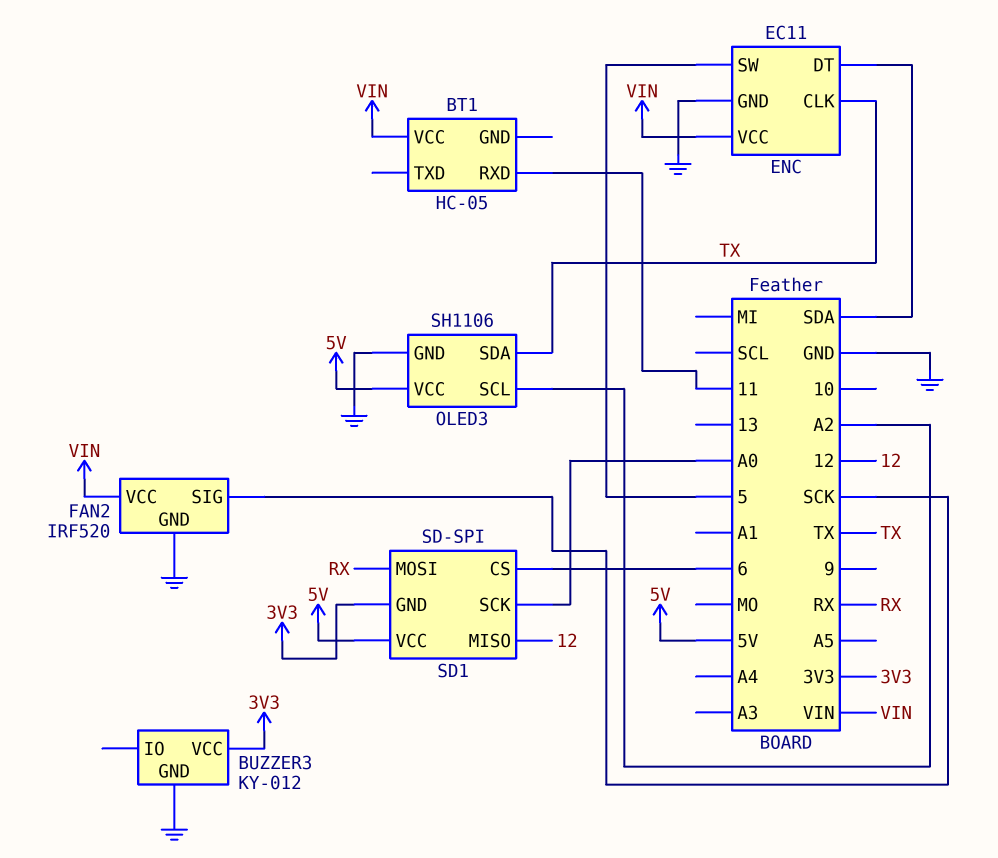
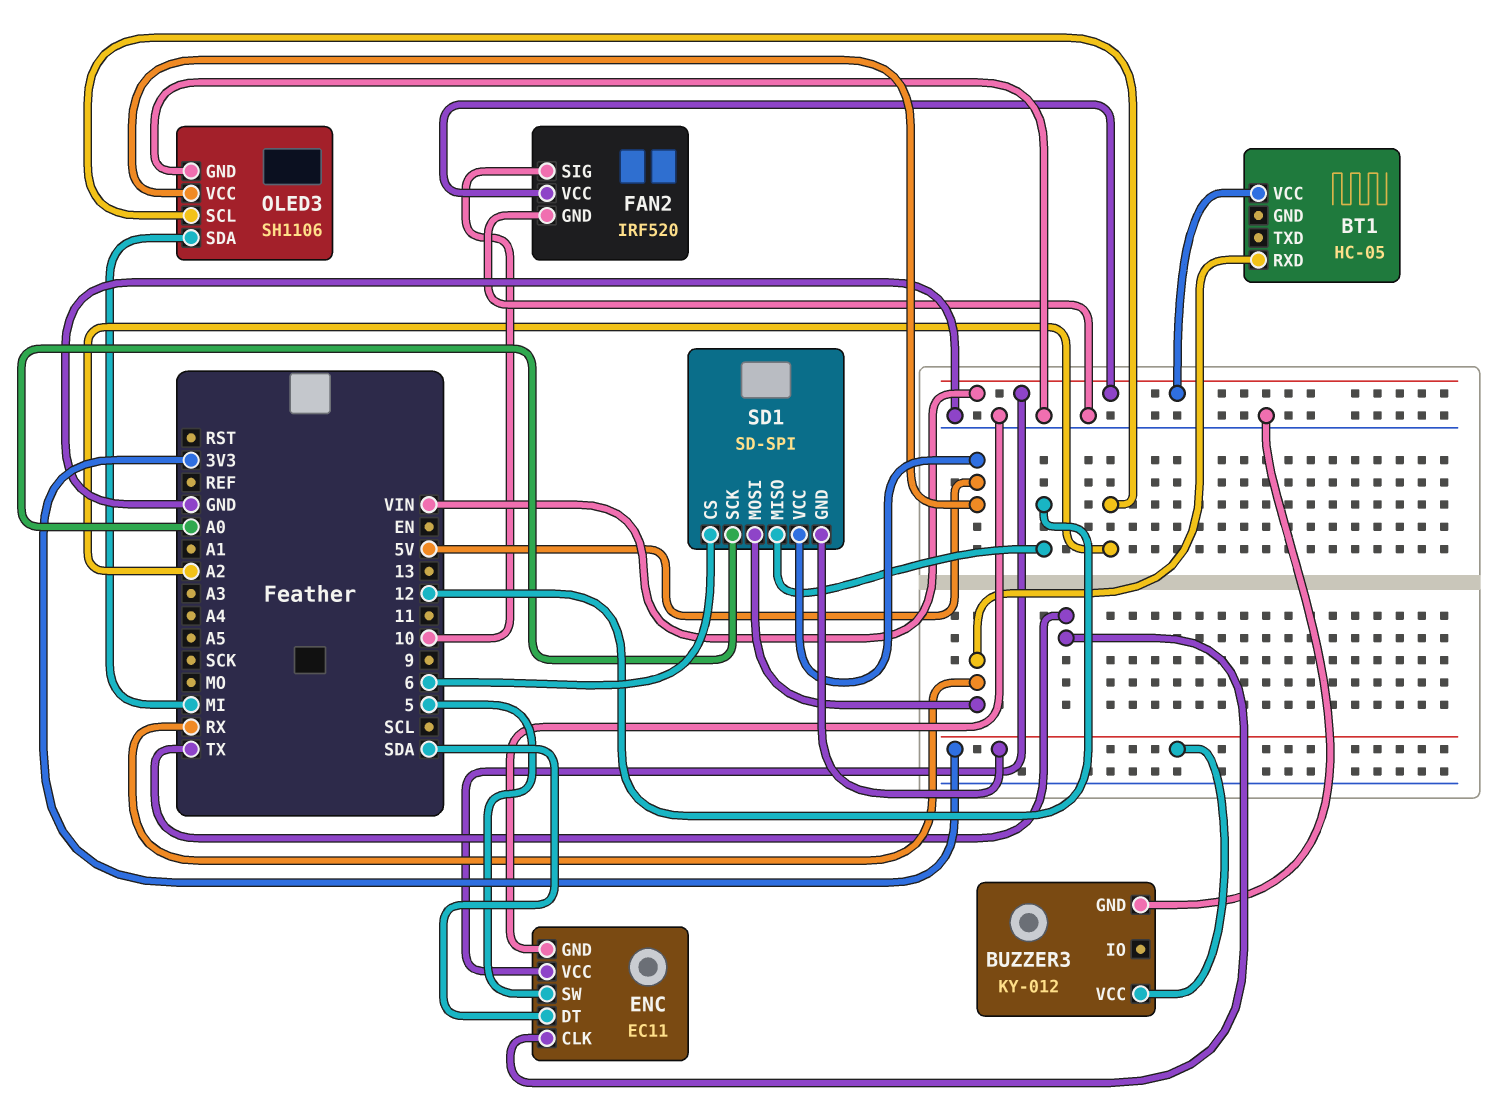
BT1 pin RXD: 11 -> RX
FAN2 pin SIG: SCK -> 10
OLED3 pin SDA: TX -> MI

